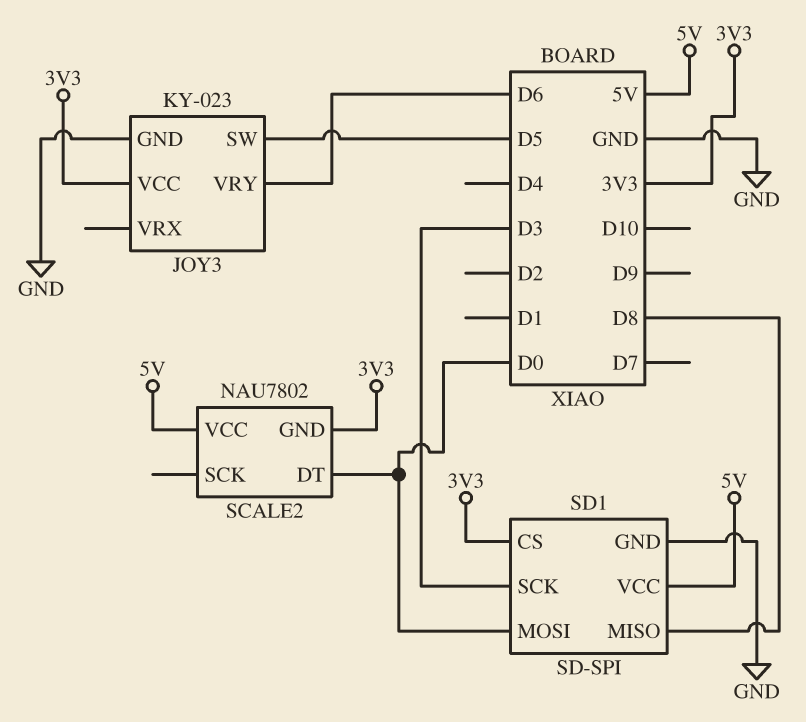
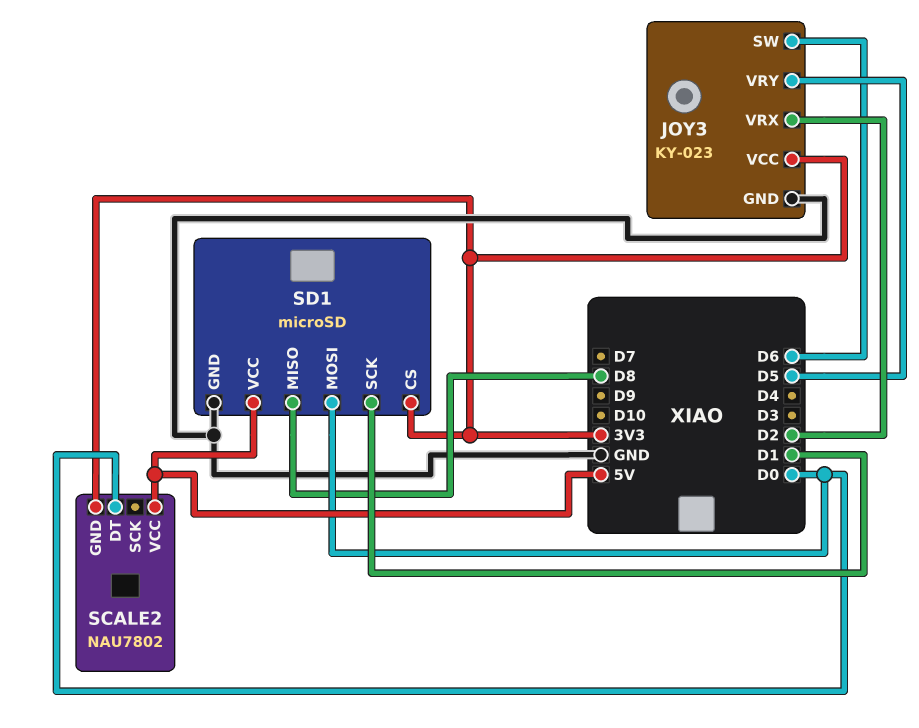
JOY3 pin SW: D5 -> D6
JOY3 pin VRX: none -> D2
JOY3 pin VRY: D6 -> D5
SD1: SD-SPI -> microSD
SD1 pin SCK: D3 -> D1

